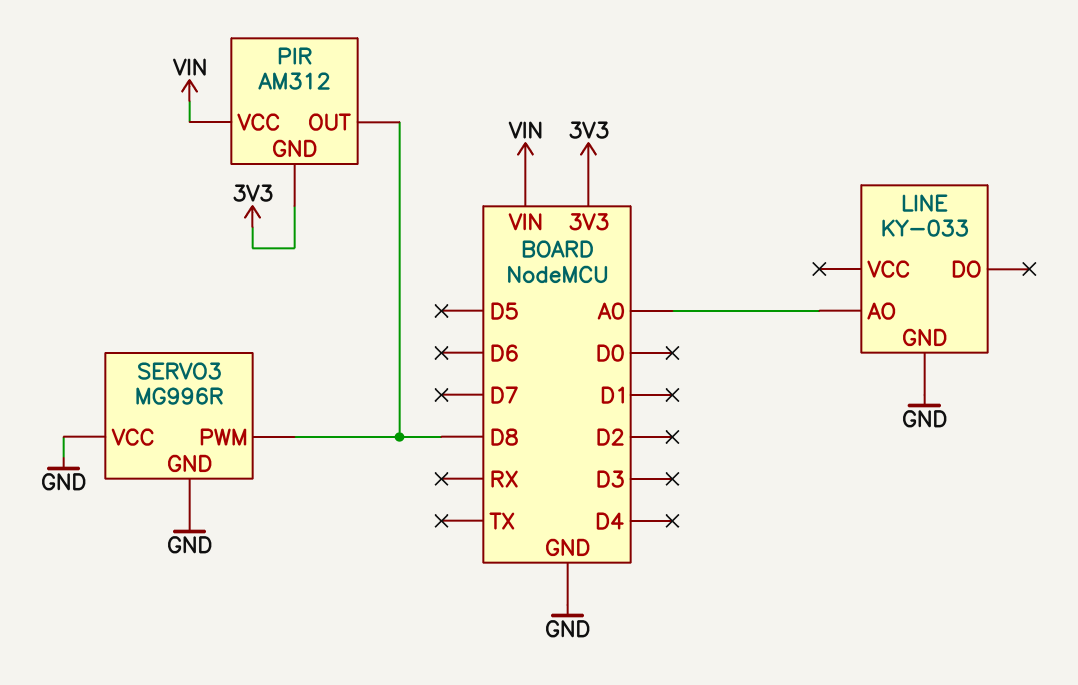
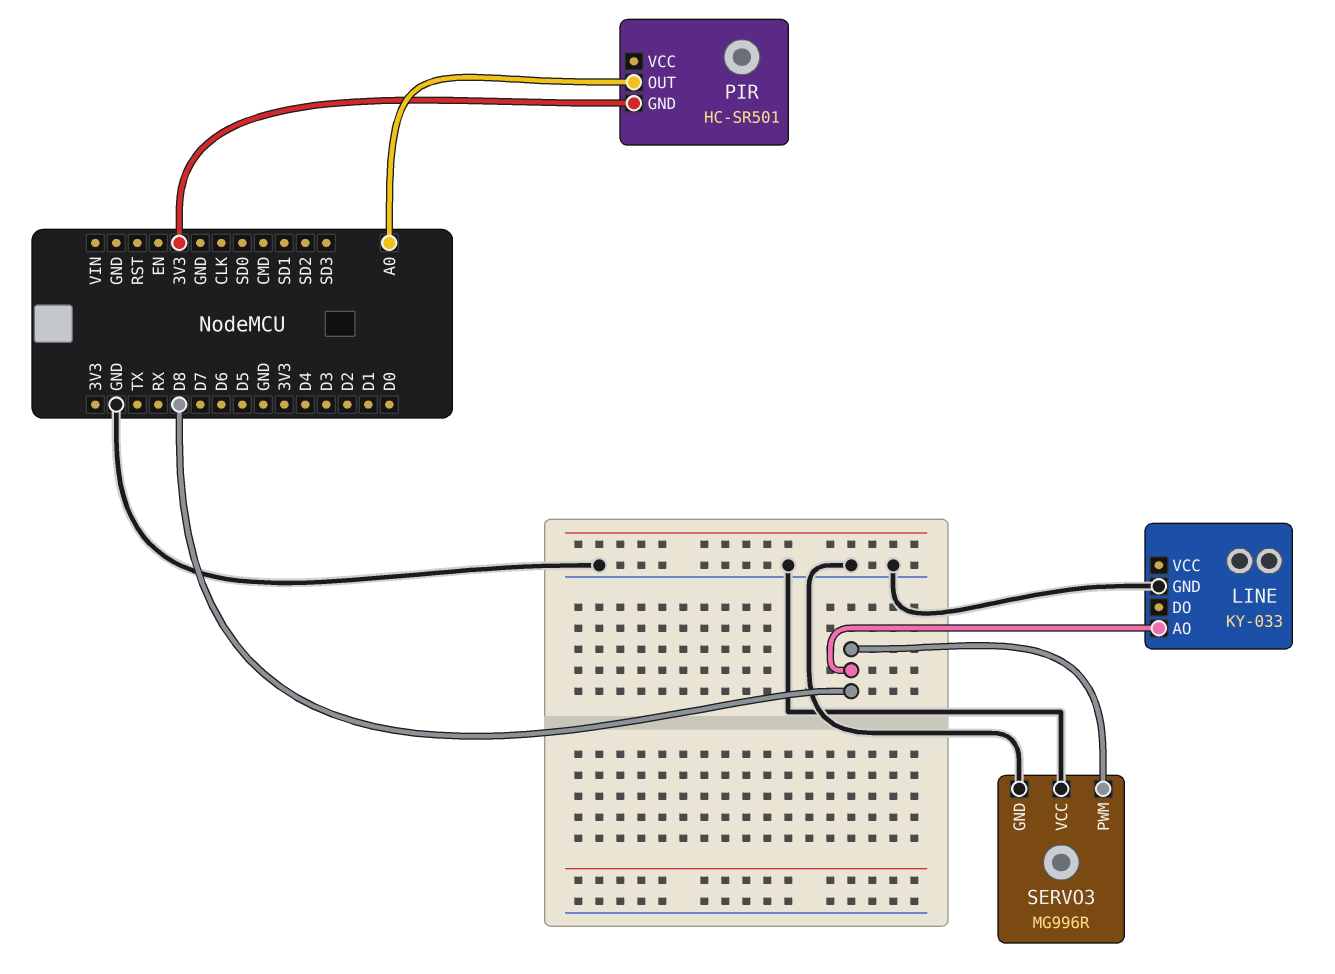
LINE pin AO: A0 -> D8
PIR: AM312 -> HC-SR501
PIR pin OUT: D8 -> A0
PIR pin VCC: VIN -> none

